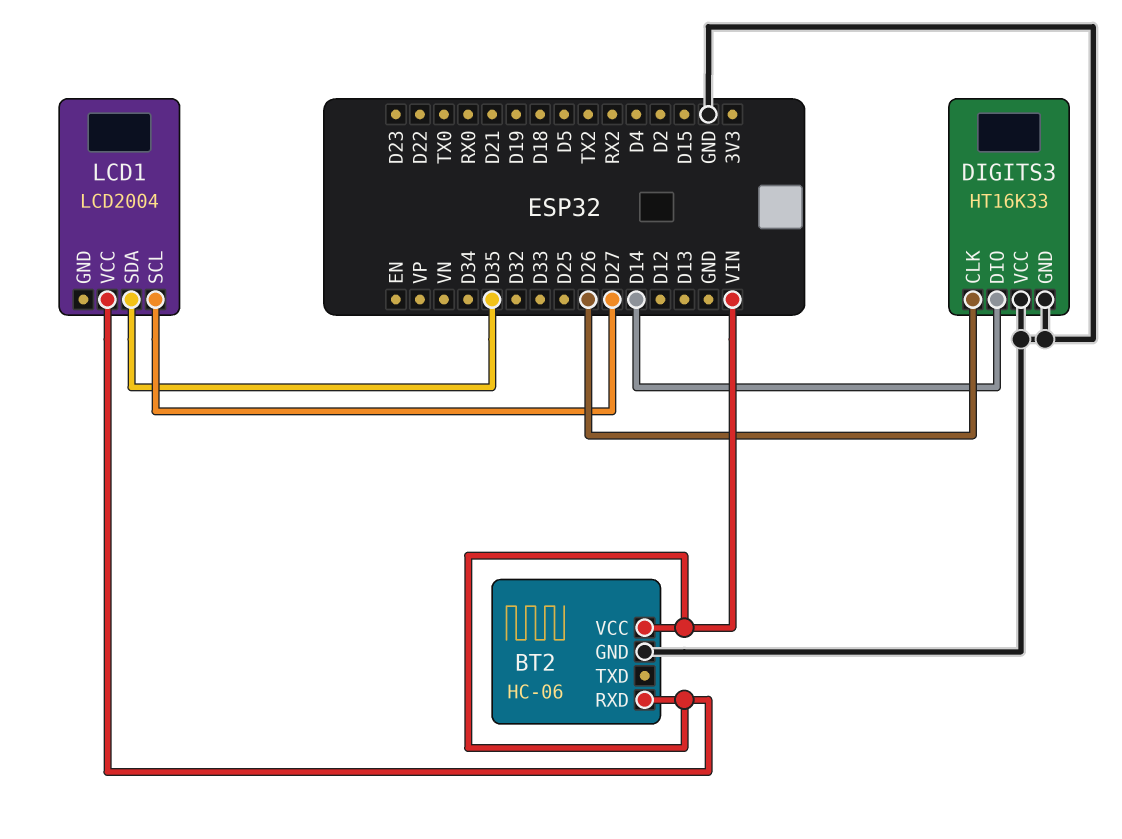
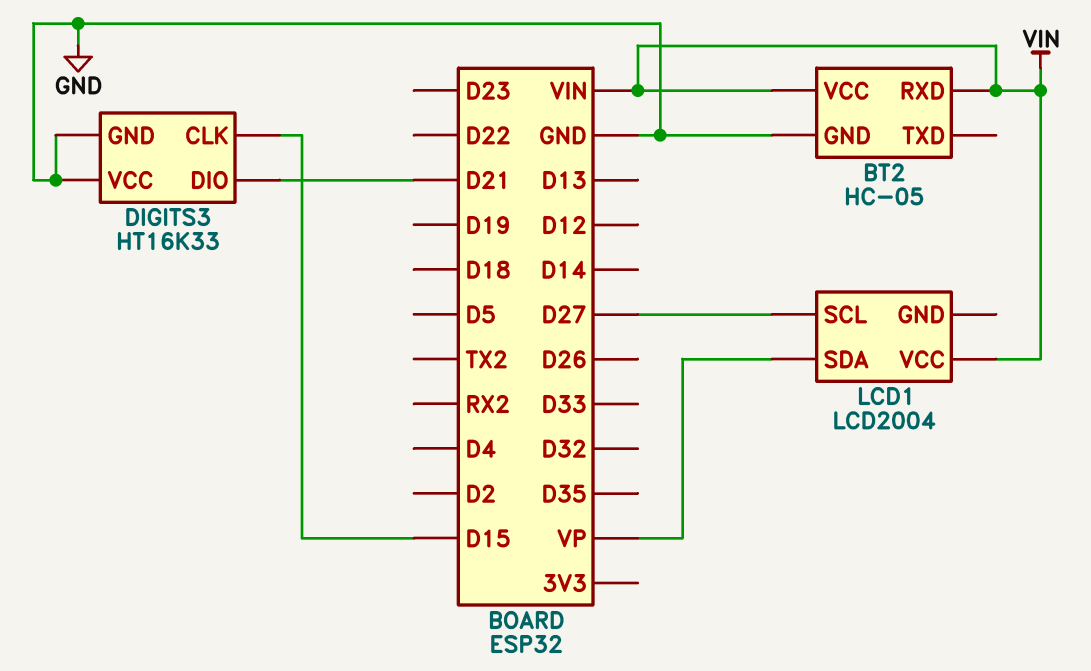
BT2: HC-06 -> HC-05
DIGITS3 pin CLK: D26 -> D15
DIGITS3 pin DIO: D14 -> D21
LCD1 pin SDA: D35 -> VP

